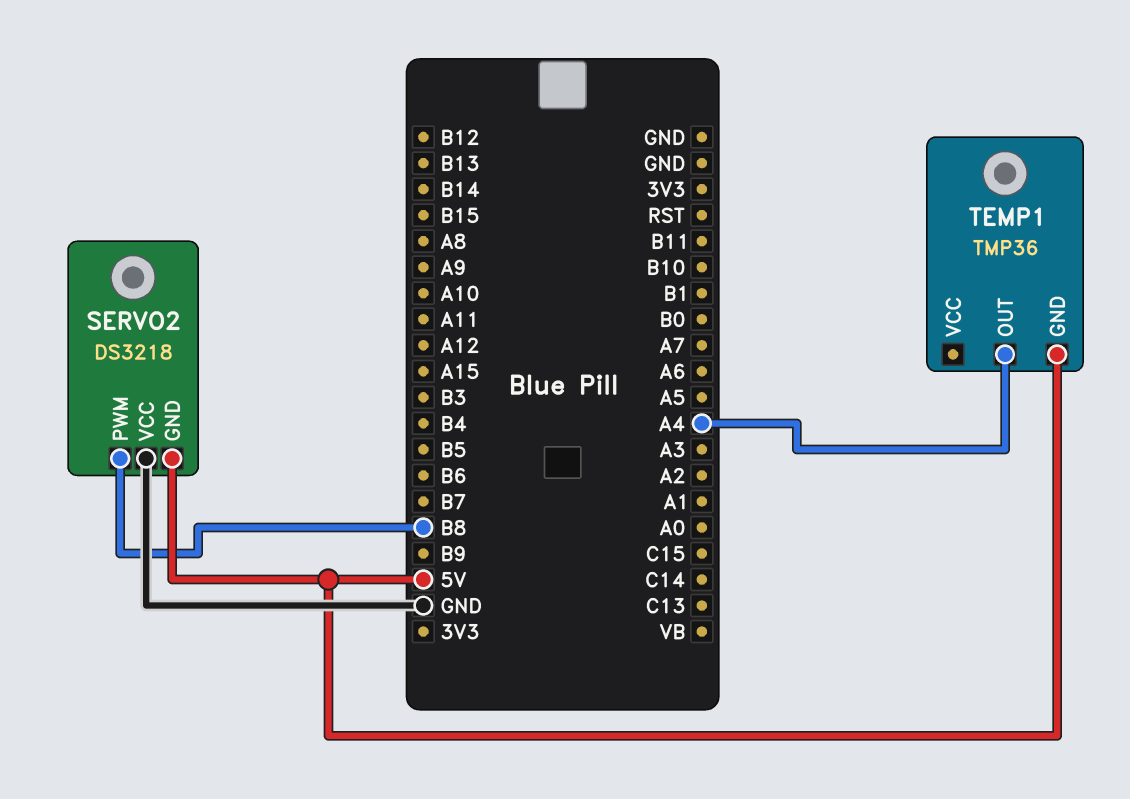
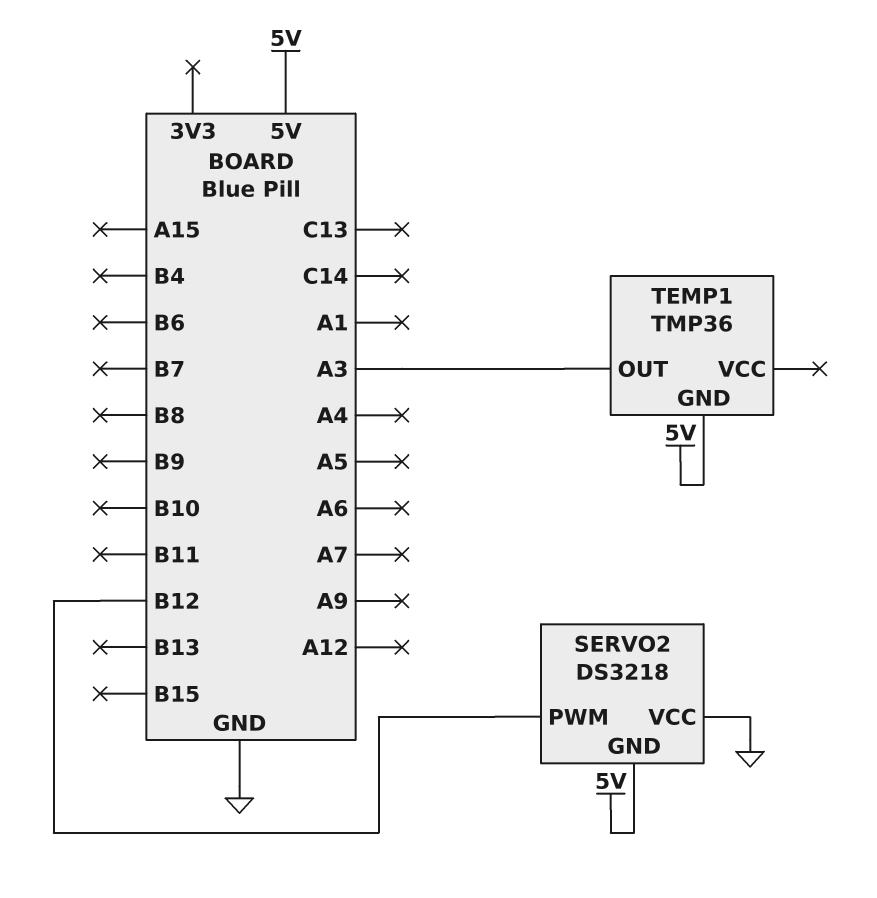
SERVO2 pin PWM: B8 -> B12
TEMP1 pin OUT: A4 -> A3

